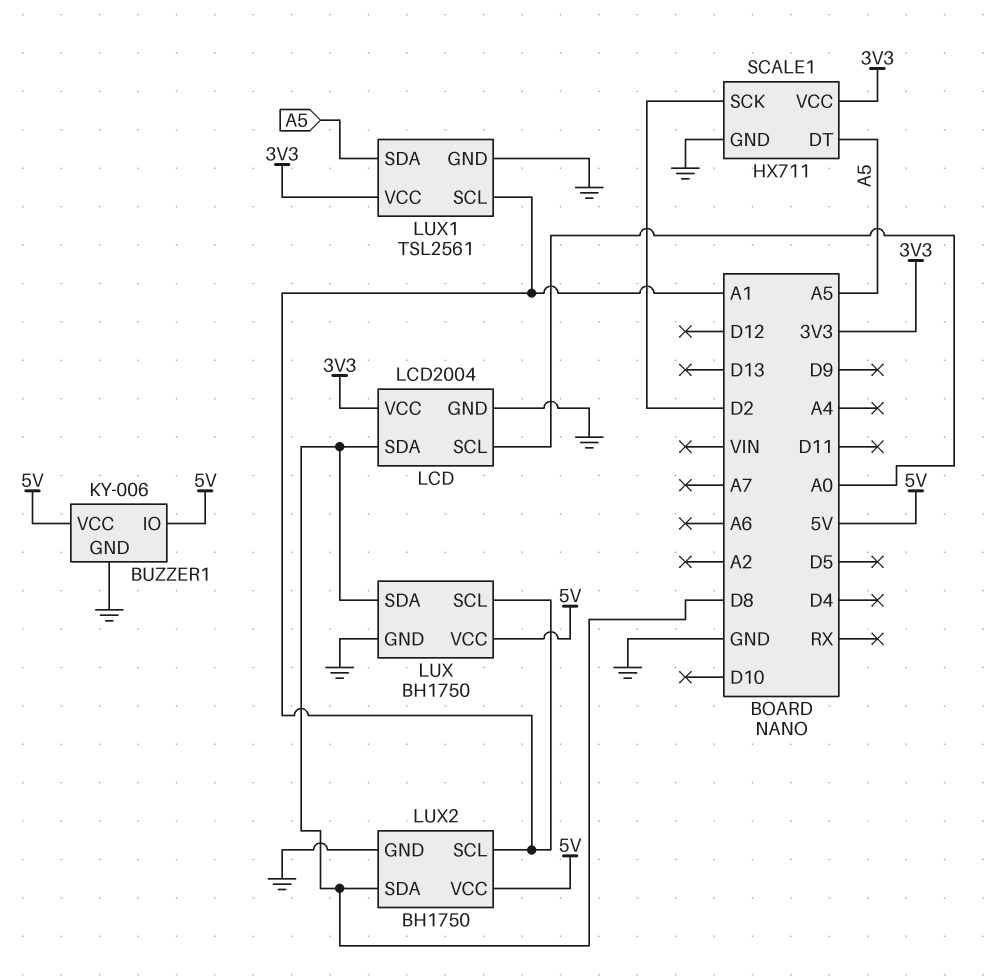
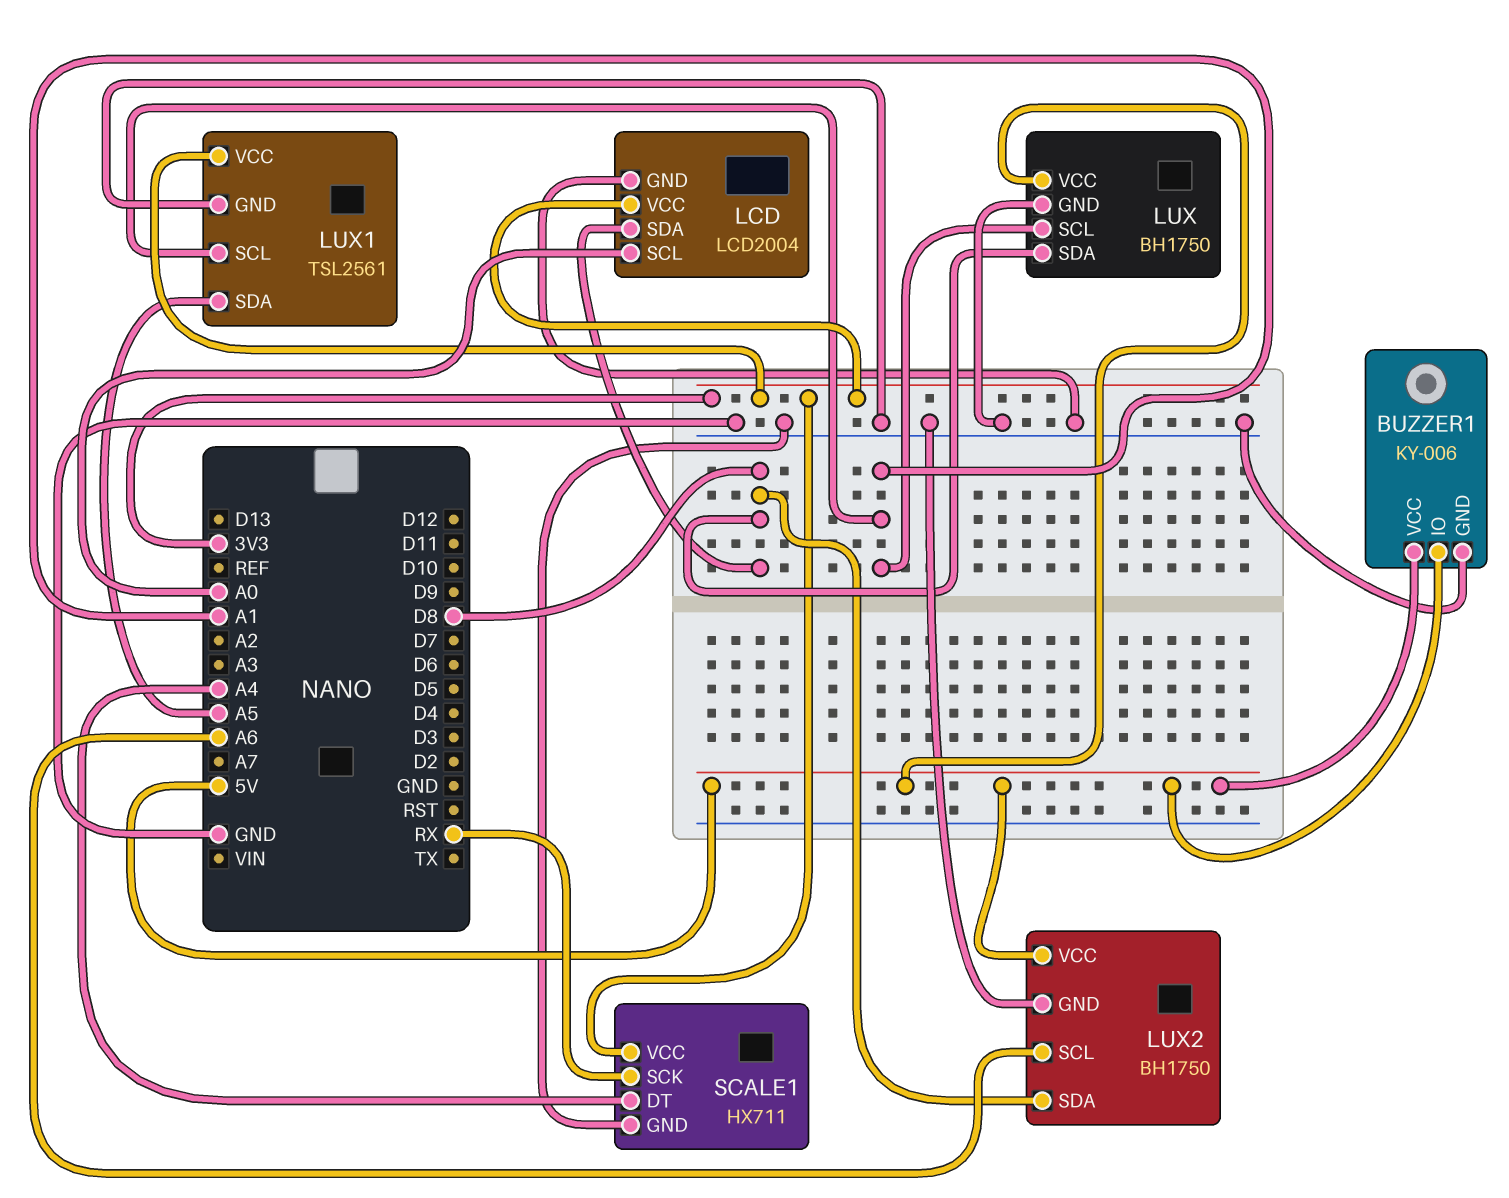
LUX2 pin SCL: A1 -> A6
SCALE1 pin DT: A5 -> A4
SCALE1 pin SCK: D2 -> RX

